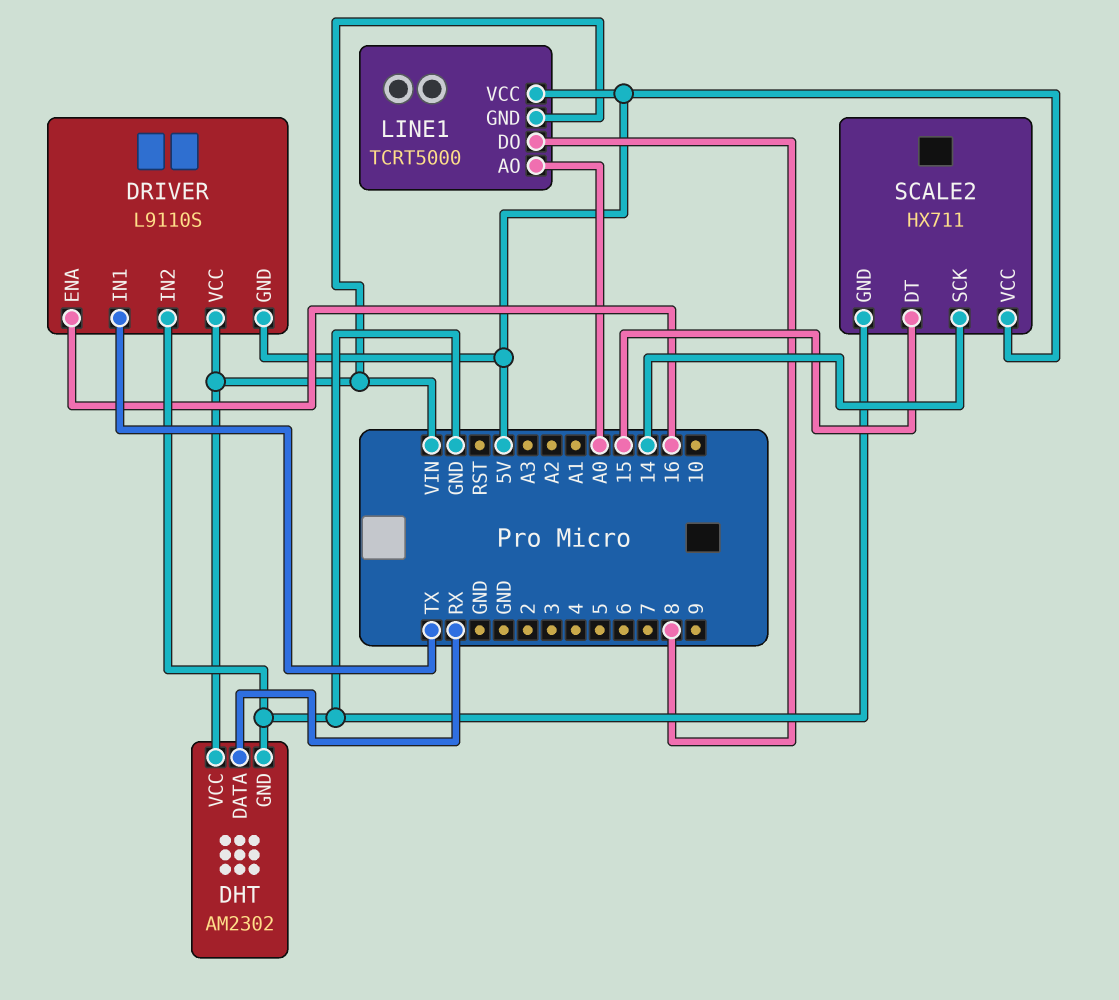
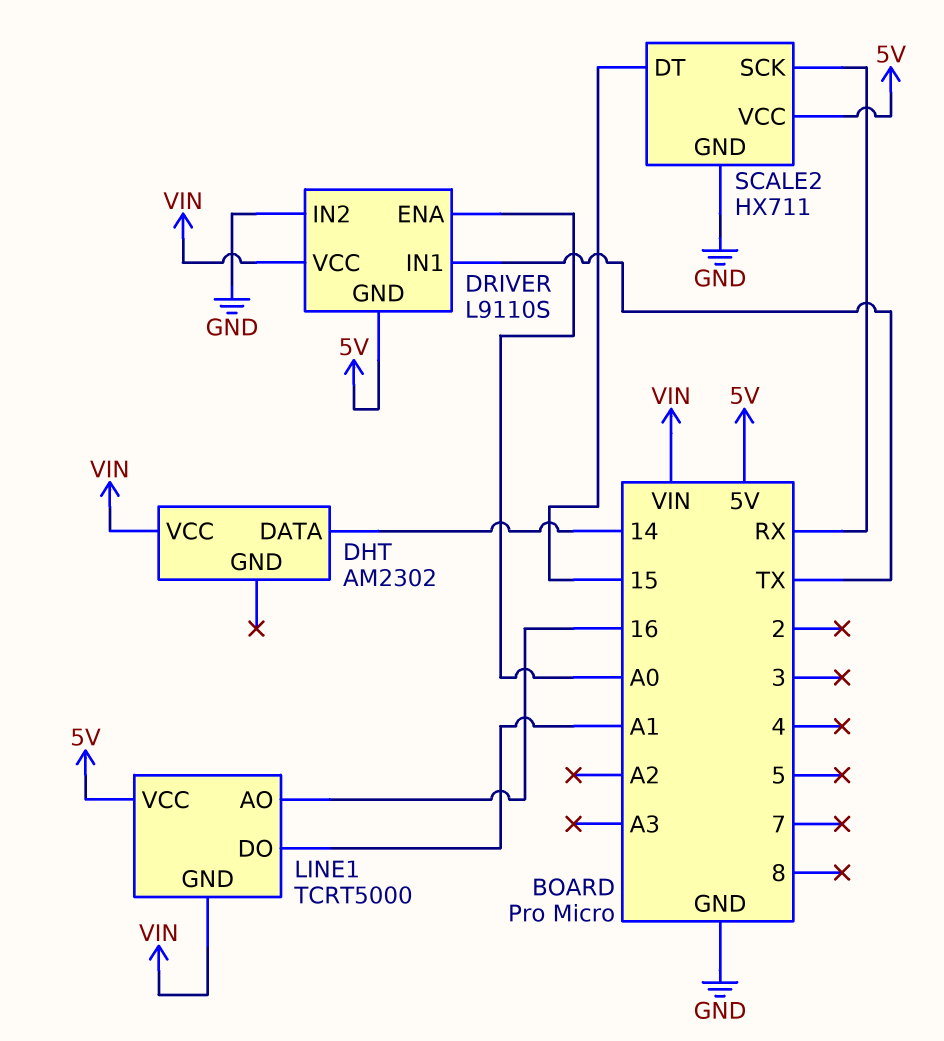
DHT pin DATA: RX -> 14
DHT pin GND: GND -> none
DRIVER pin ENA: 16 -> A0
LINE1 pin AO: A0 -> 16
LINE1 pin DO: 8 -> A1
SCALE2 pin SCK: 14 -> RX

